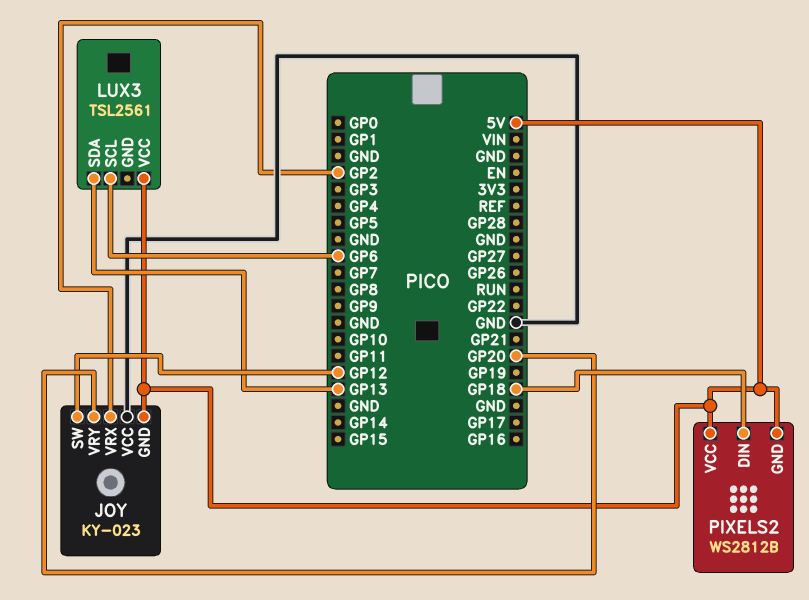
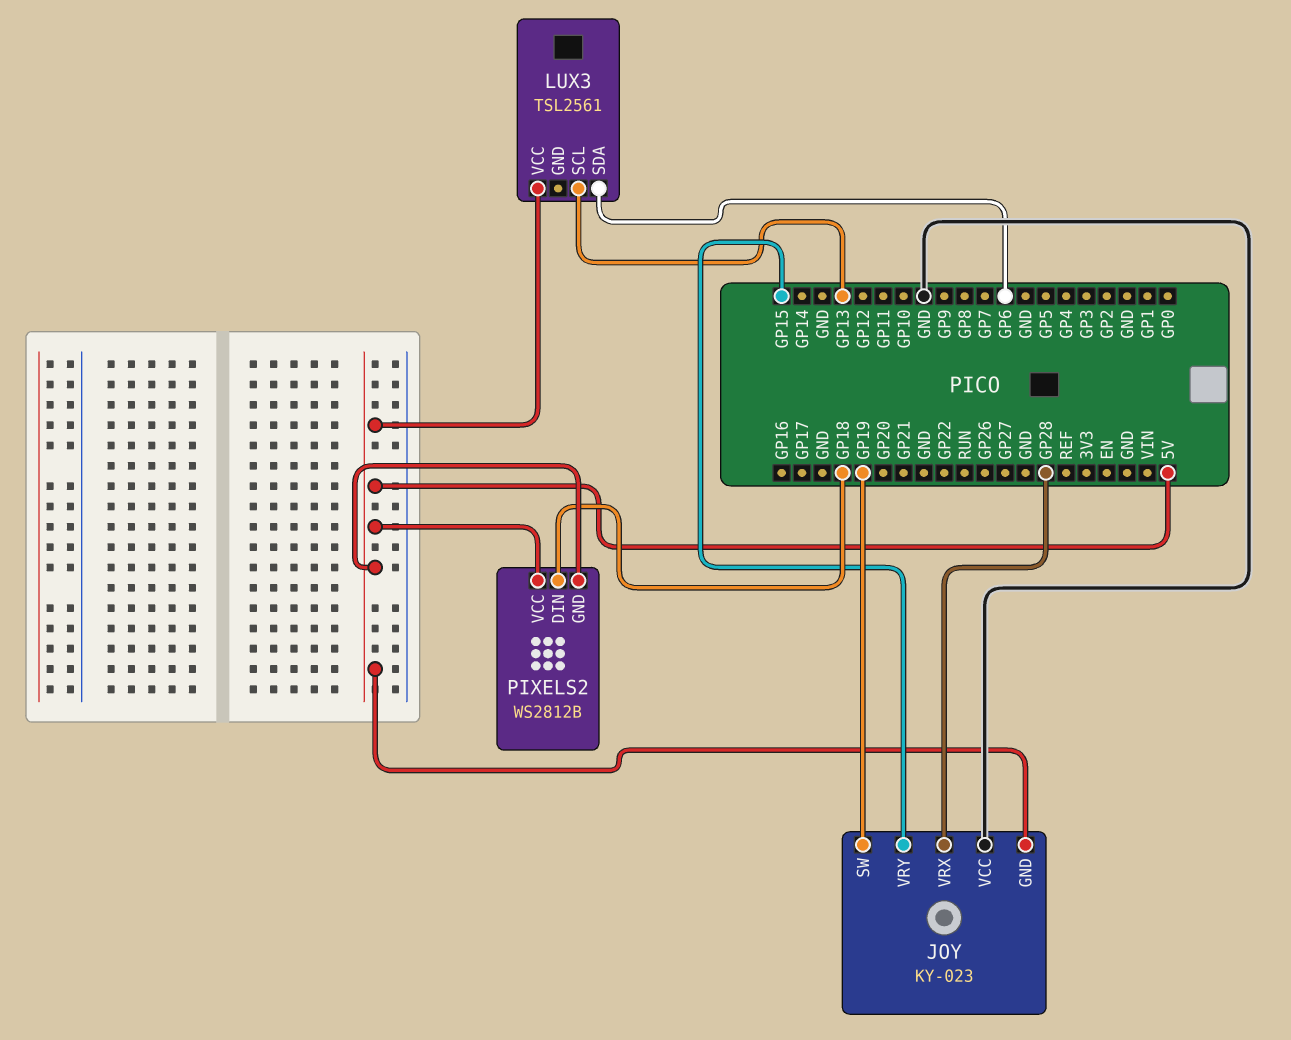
JOY pin SW: GP12 -> GP19
JOY pin VRX: GP2 -> GP28
JOY pin VRY: GP20 -> GP15
LUX3 pin SCL: GP6 -> GP13
LUX3 pin SDA: GP13 -> GP6

